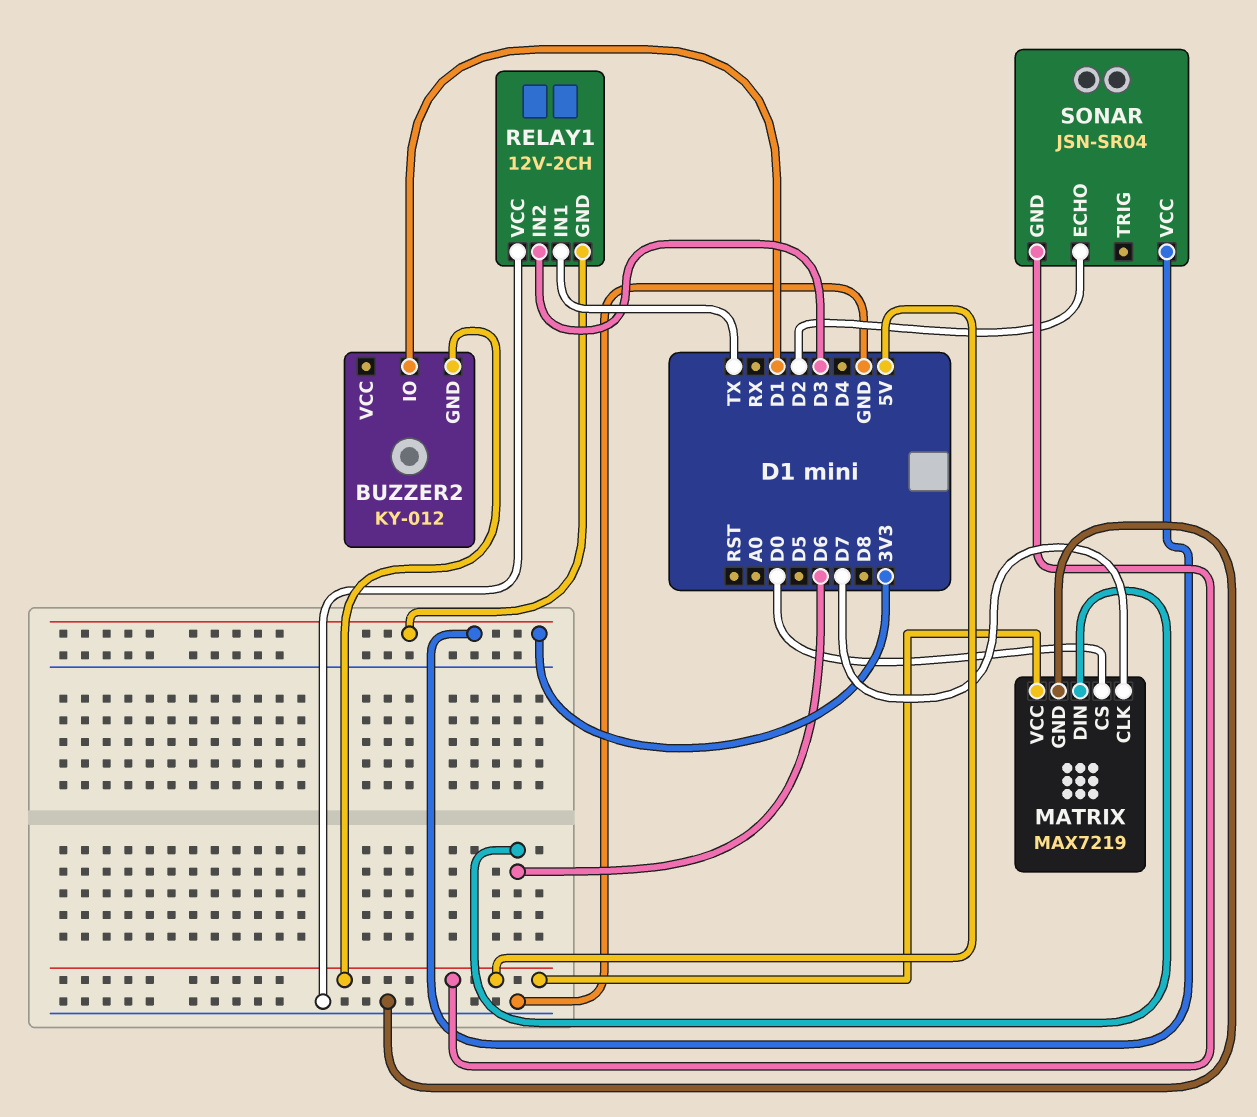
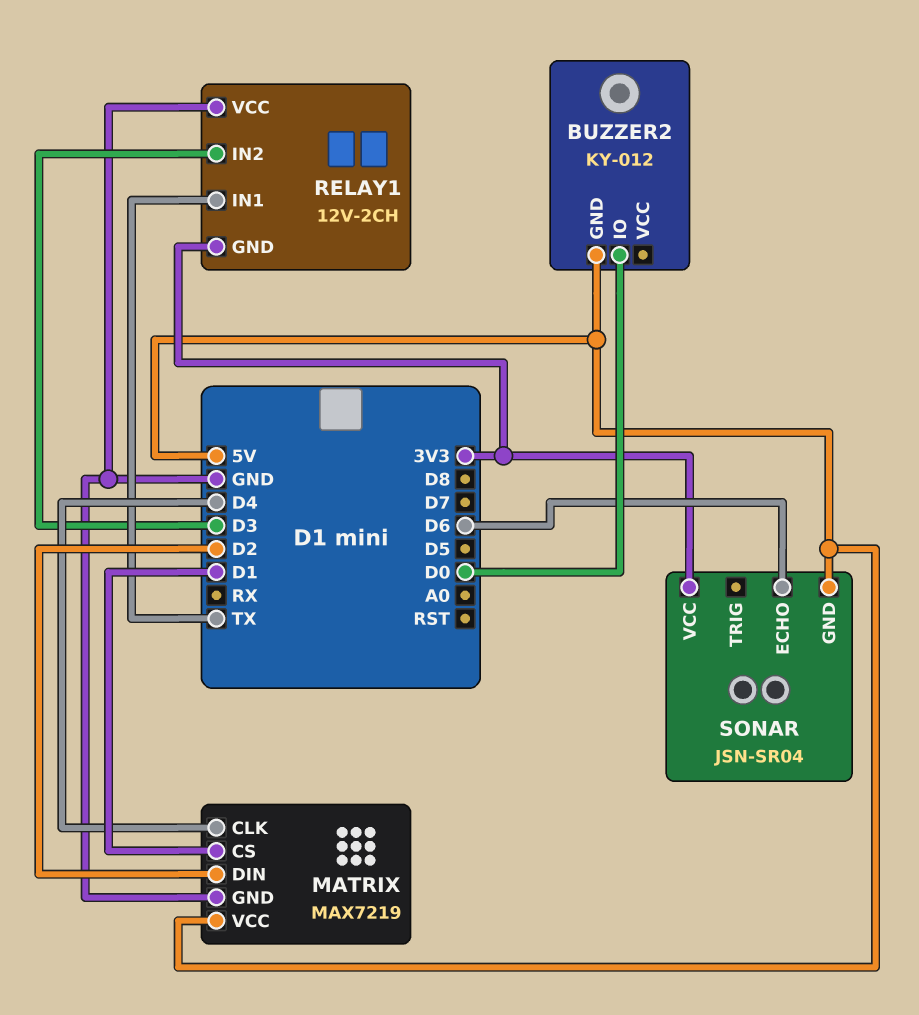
BUZZER2 pin IO: D1 -> D0
MATRIX pin CLK: D7 -> D4
MATRIX pin CS: D0 -> D1
MATRIX pin DIN: D6 -> D2
SONAR pin ECHO: D2 -> D6

